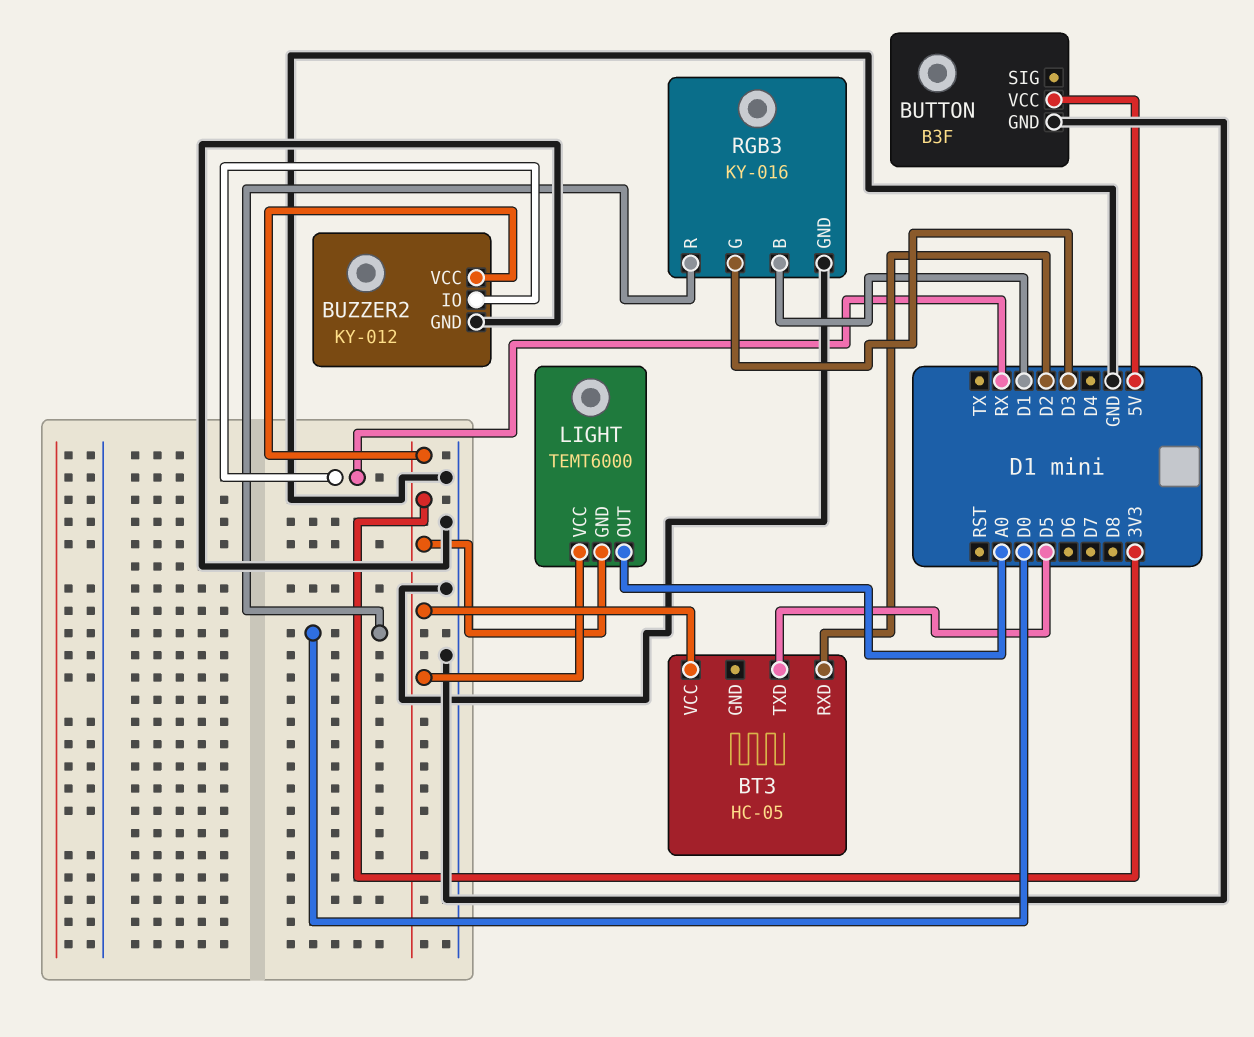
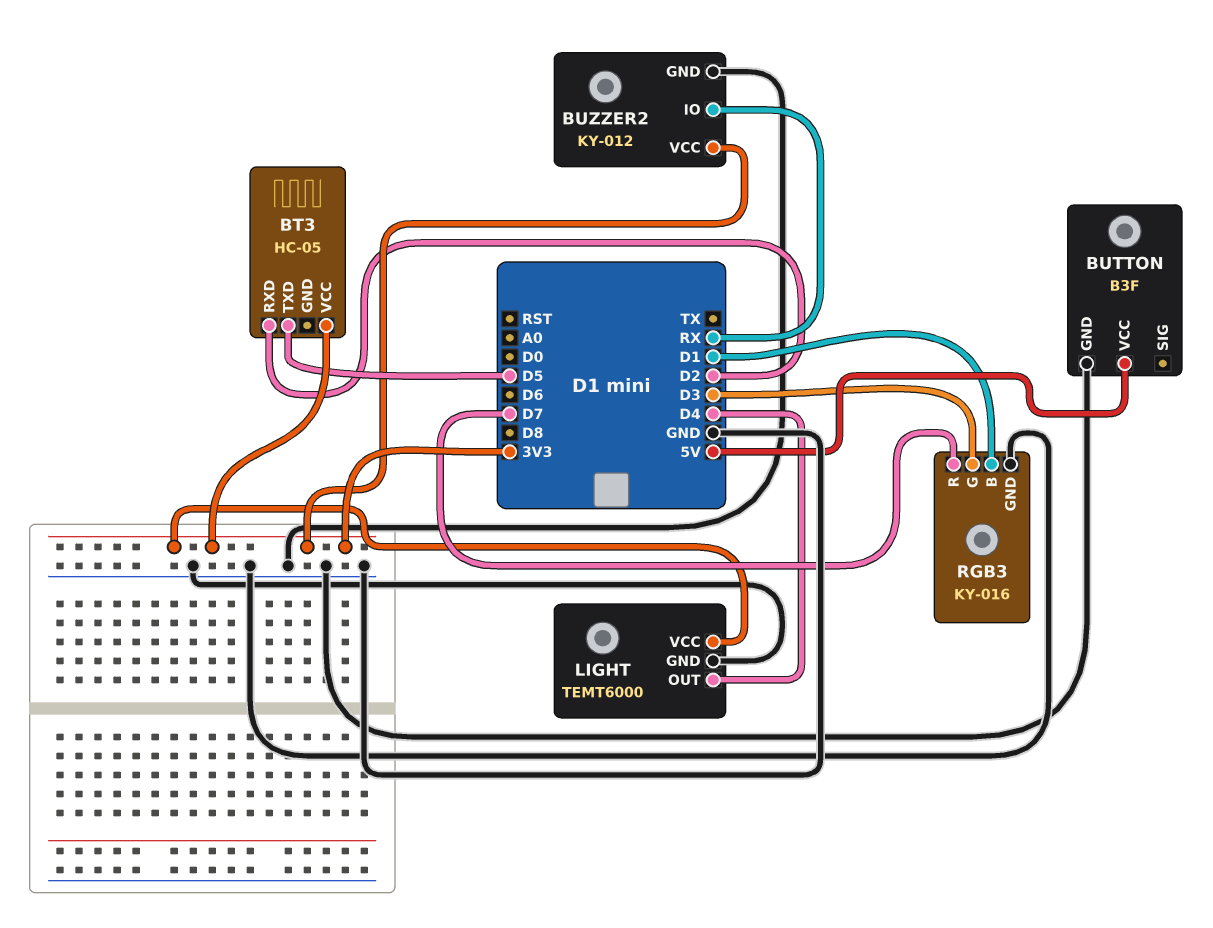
LIGHT pin GND: 3V3 -> GND
LIGHT pin OUT: A0 -> D4
RGB3 pin R: D0 -> D7

